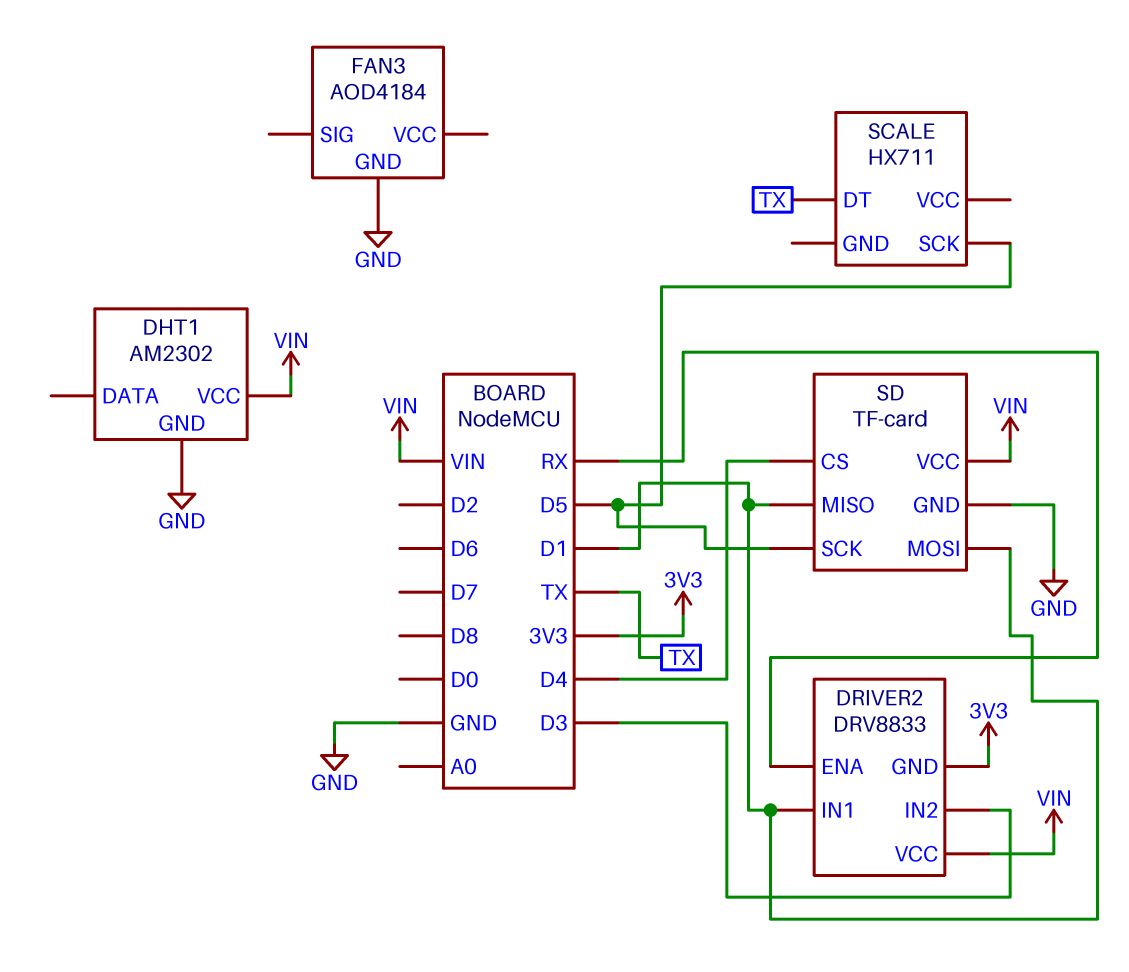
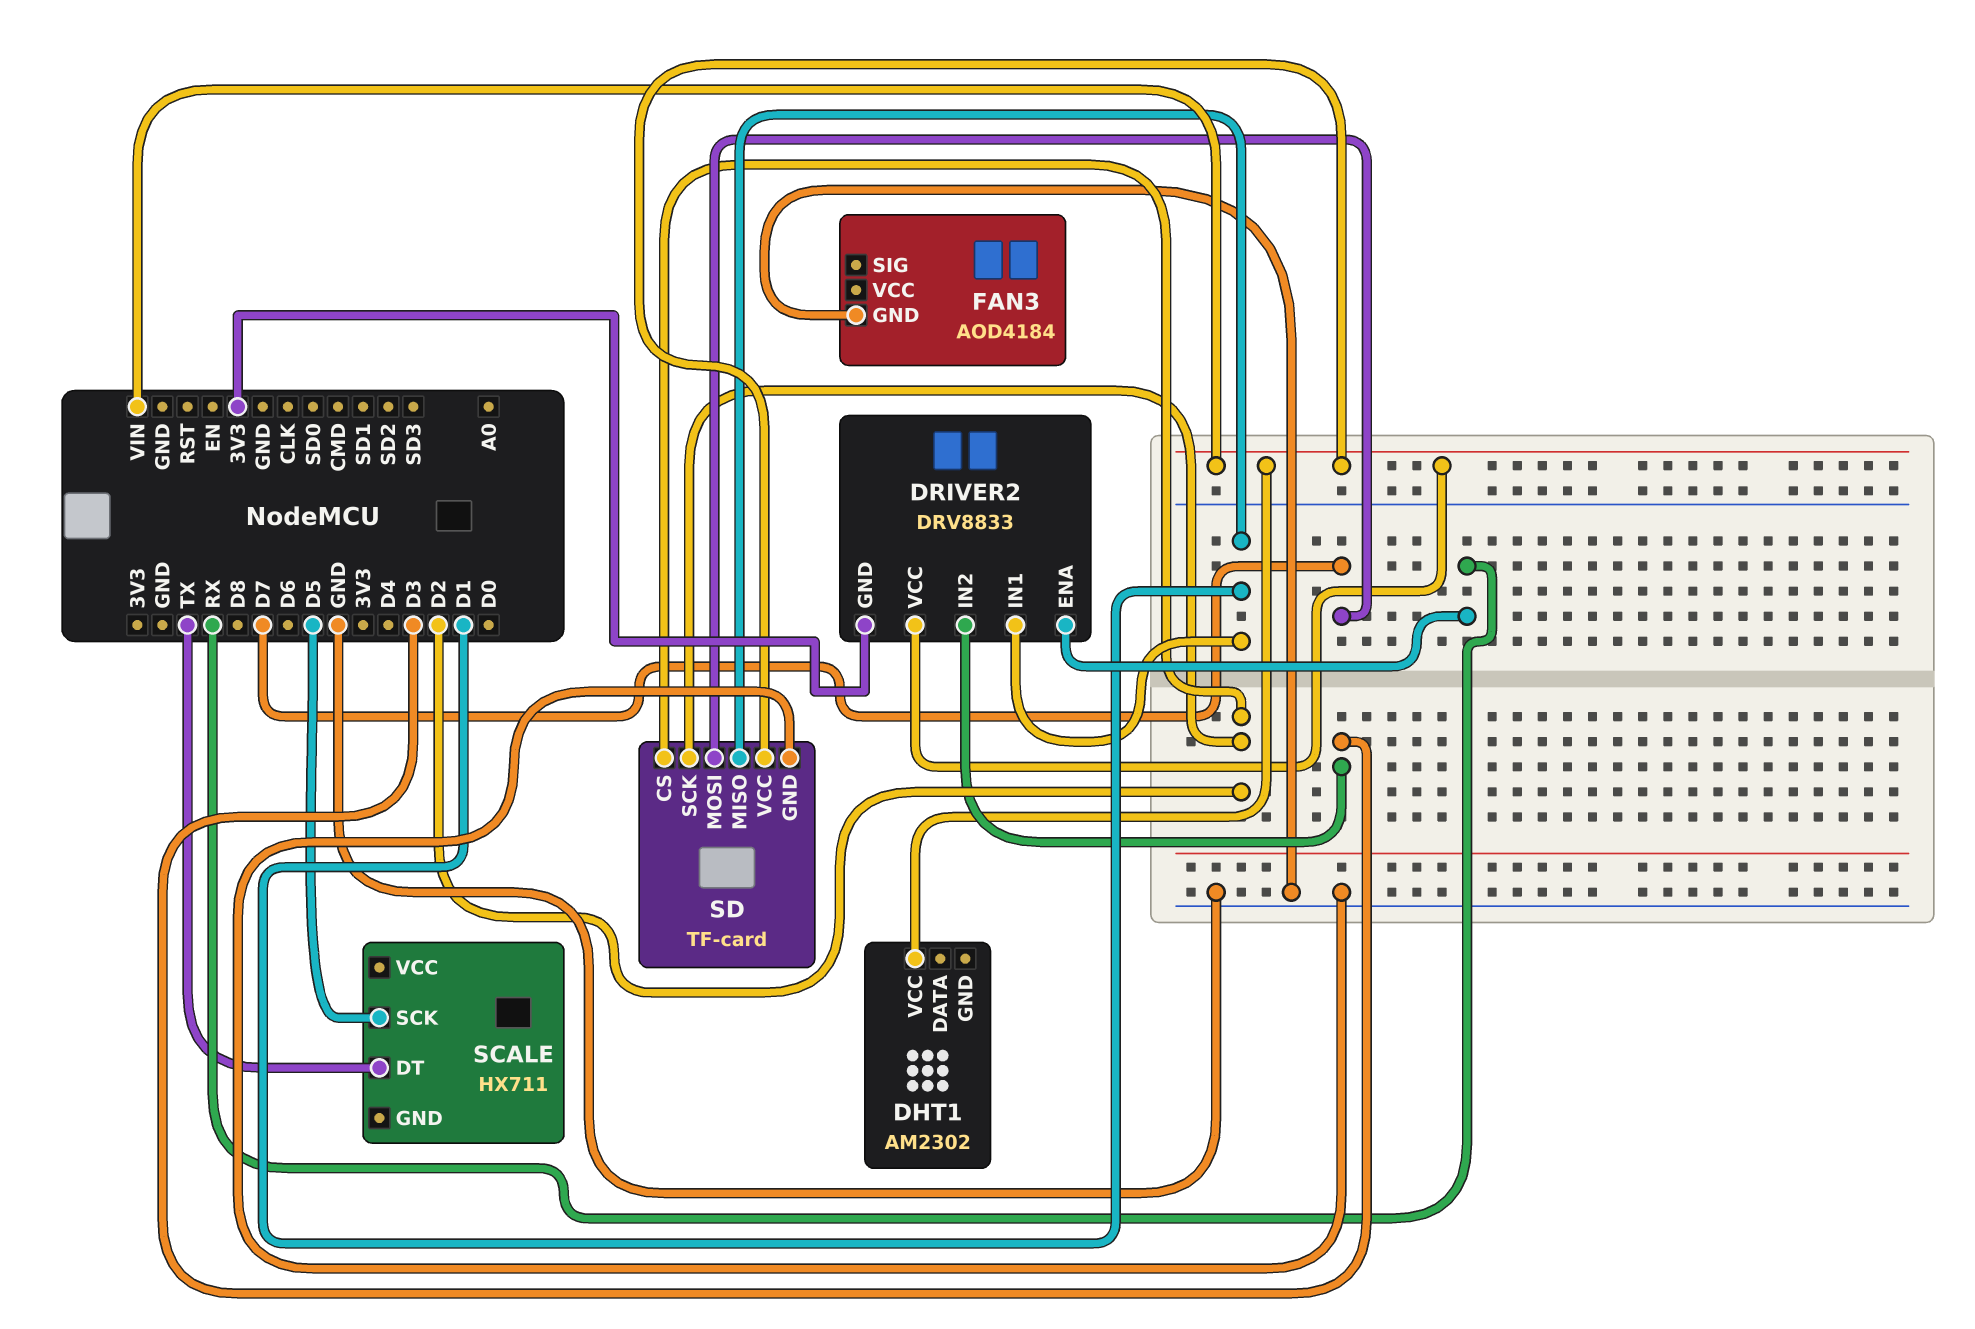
DHT1 pin GND: GND -> none
SD pin CS: D4 -> D2
SD pin MOSI: D1 -> D7
SD pin SCK: D5 -> D2

